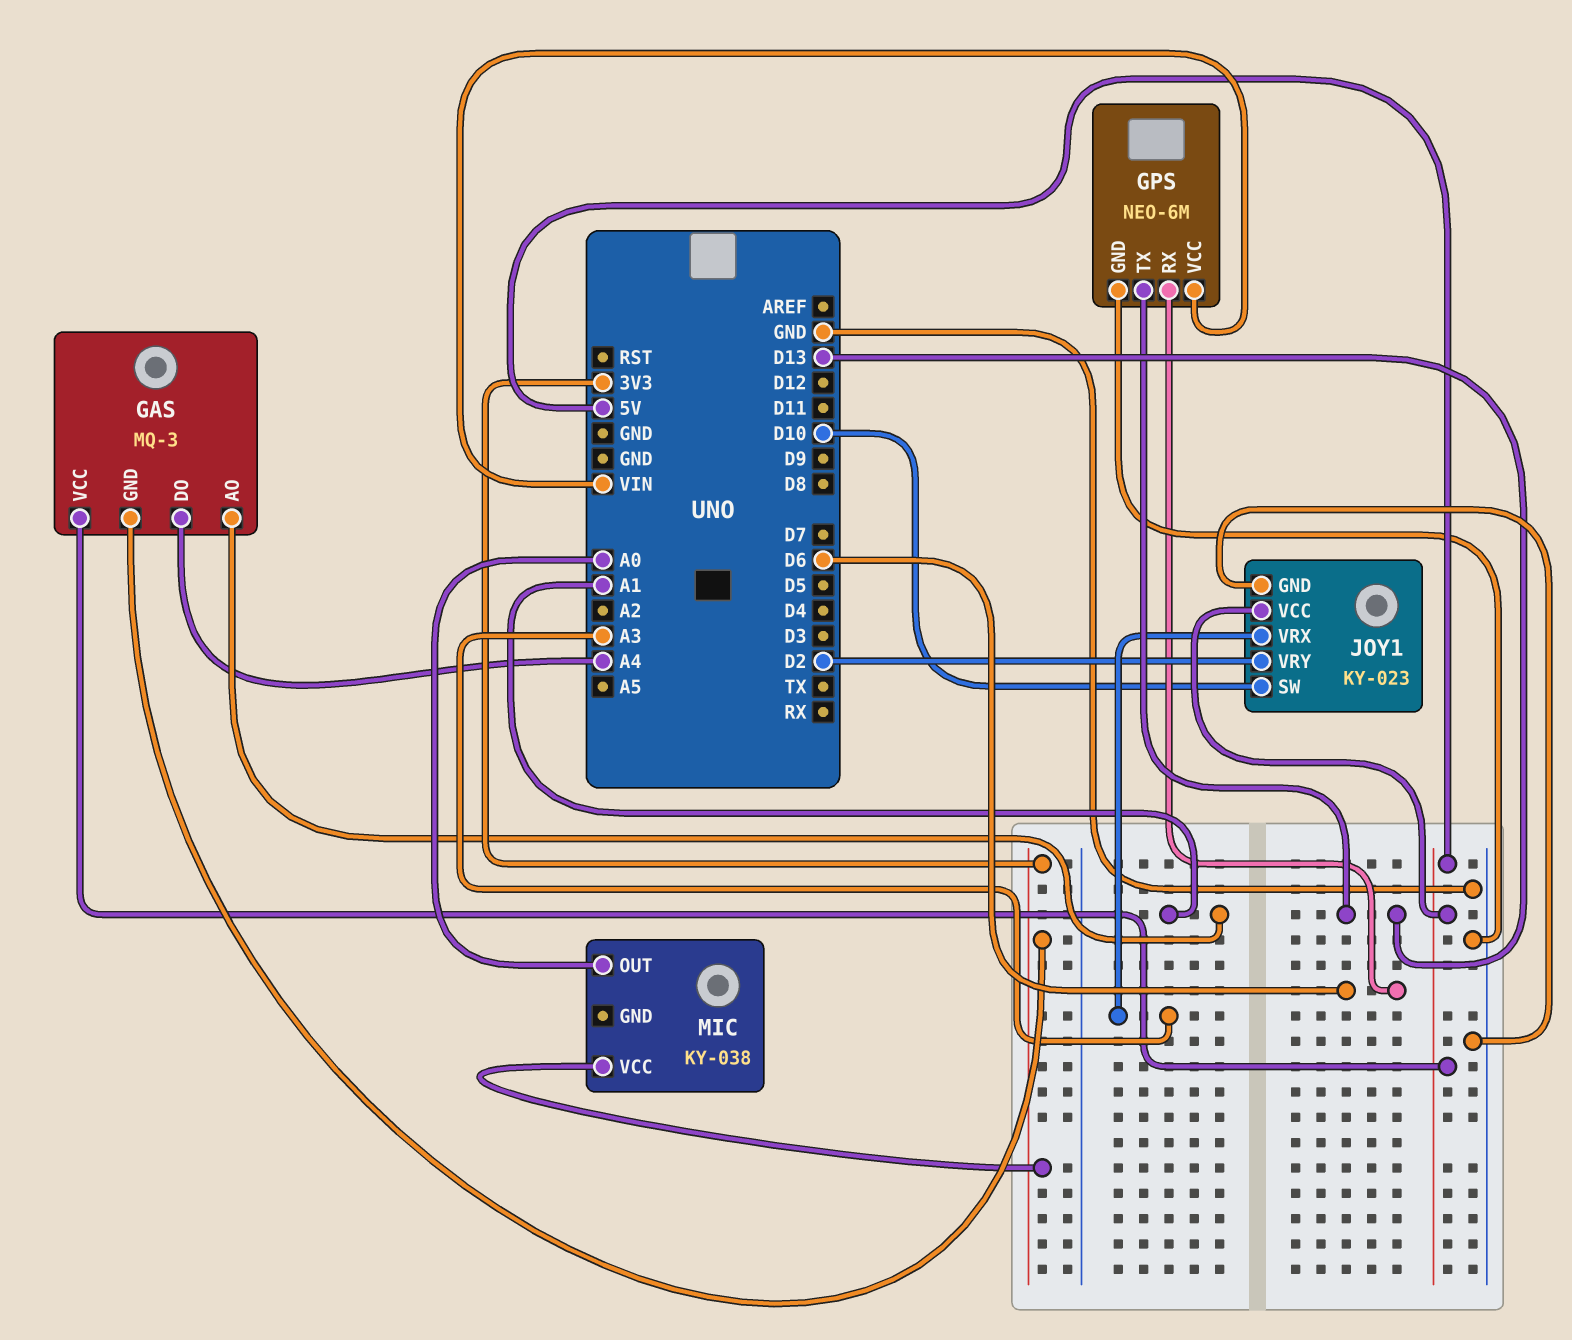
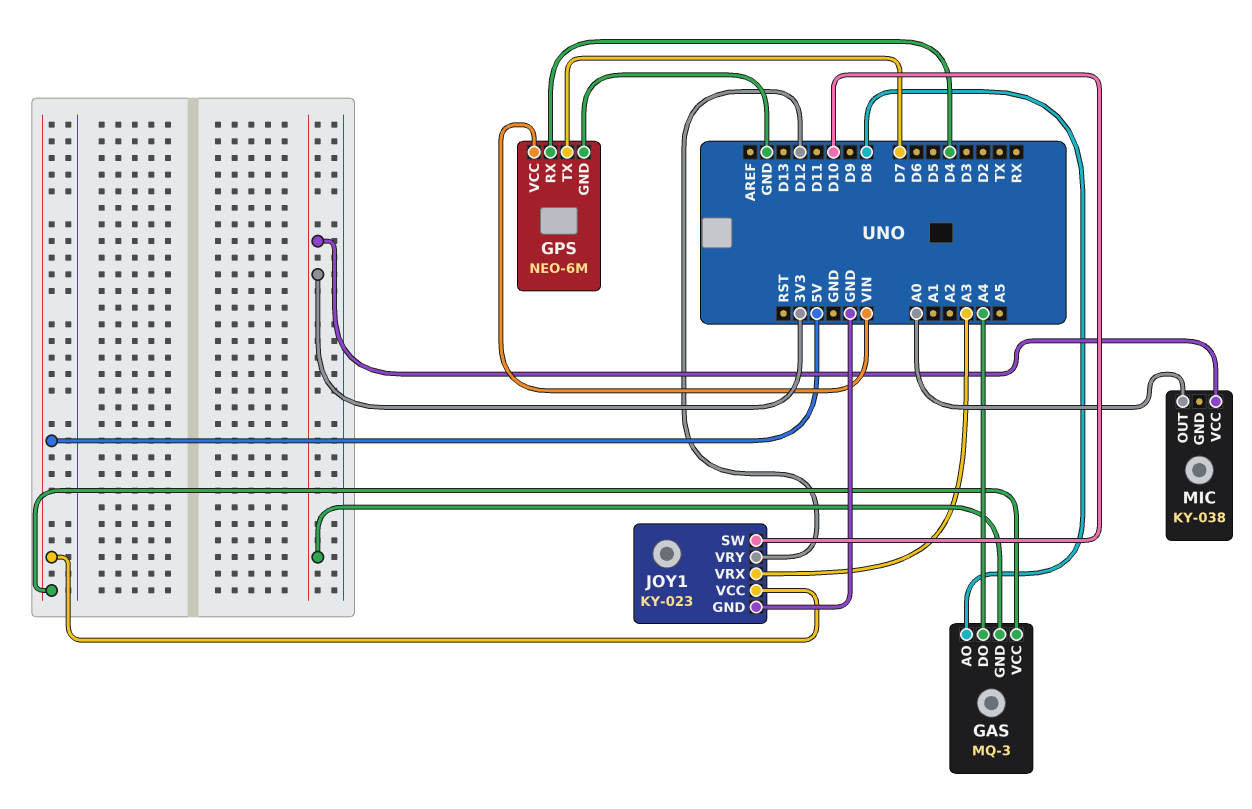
GAS pin AO: A1 -> D8
GPS pin RX: D6 -> D4
GPS pin TX: D13 -> D7
JOY1 pin VRY: D2 -> D12

